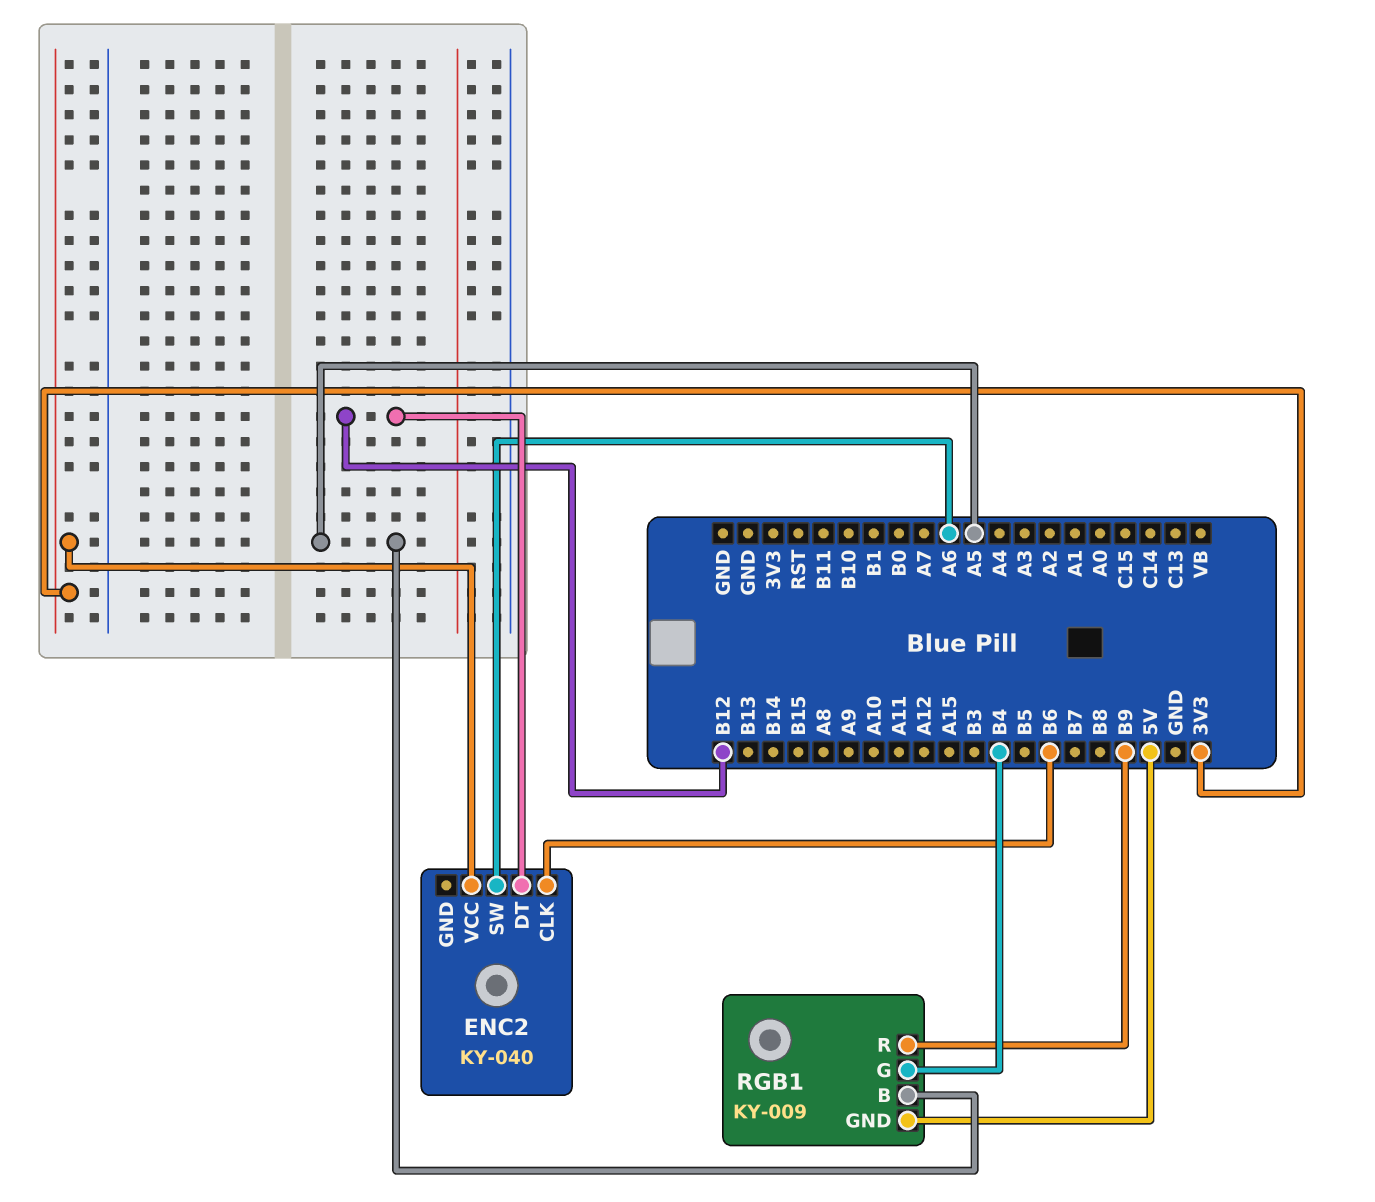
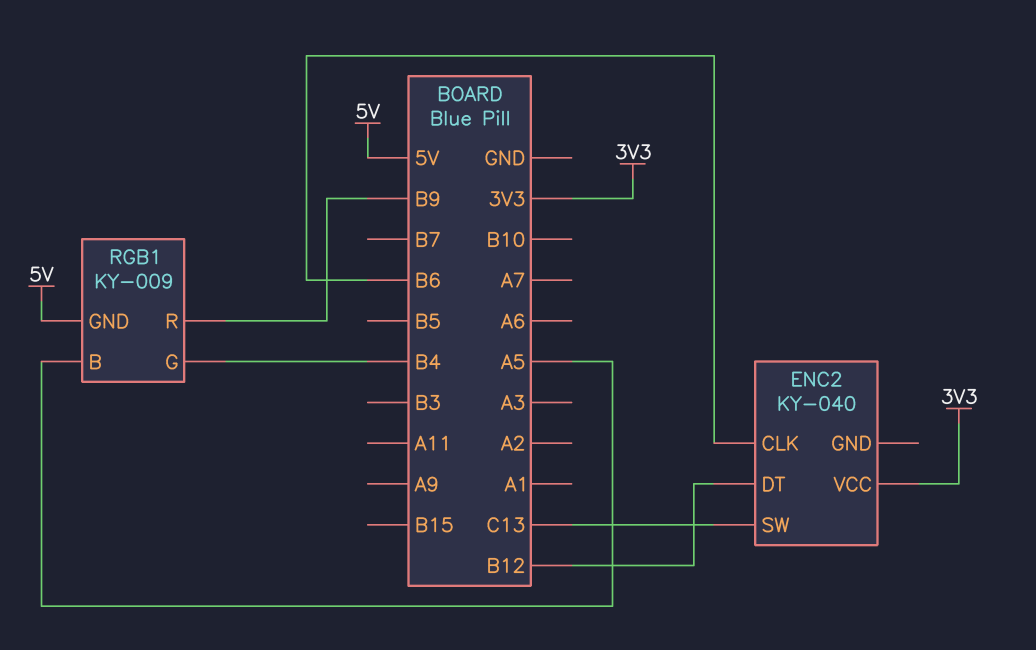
ENC2 pin SW: A6 -> C13

